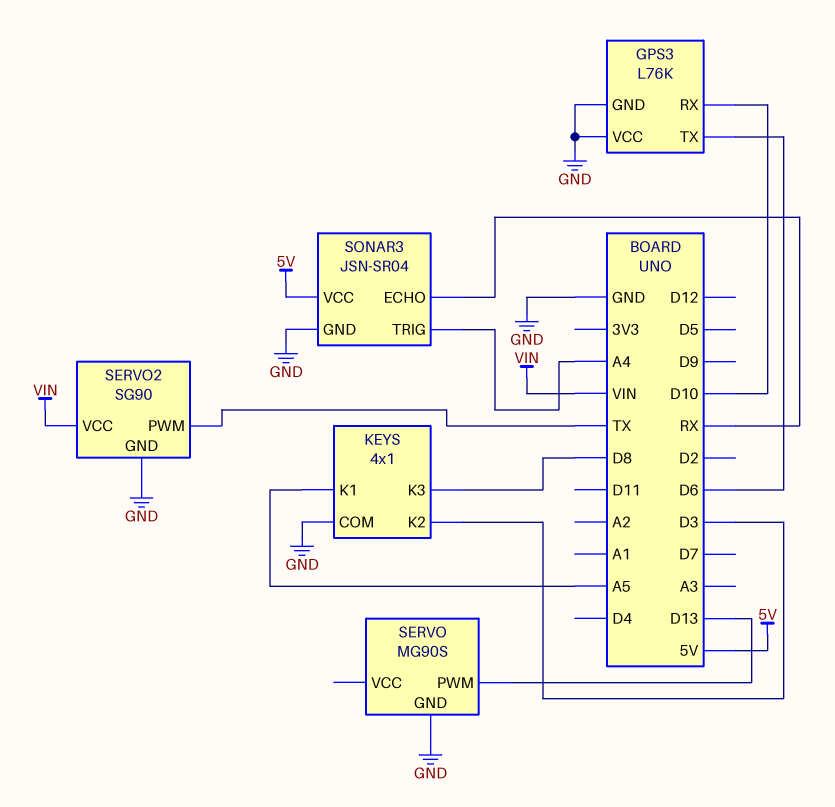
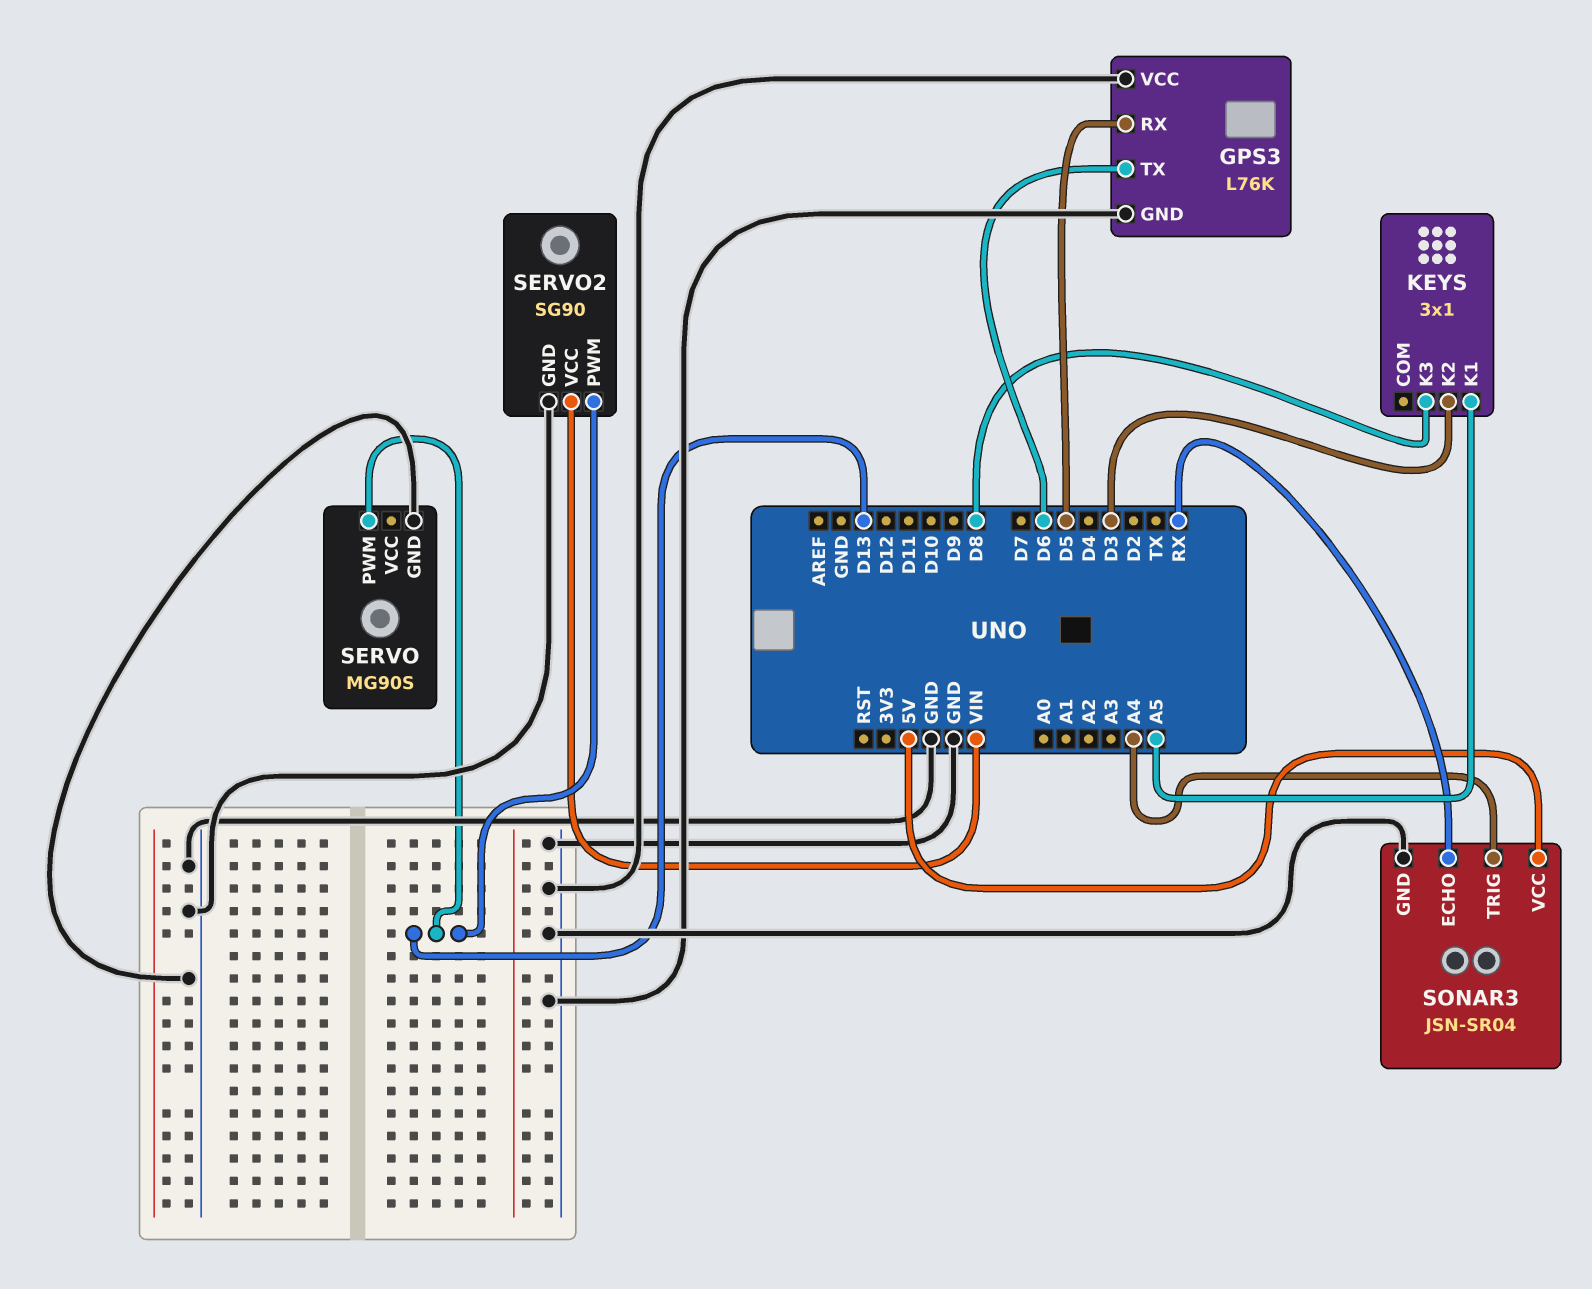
GPS3 pin RX: D10 -> D5
KEYS: 4x1 -> 3x1
KEYS pin COM: GND -> none
SERVO2 pin PWM: TX -> D13

